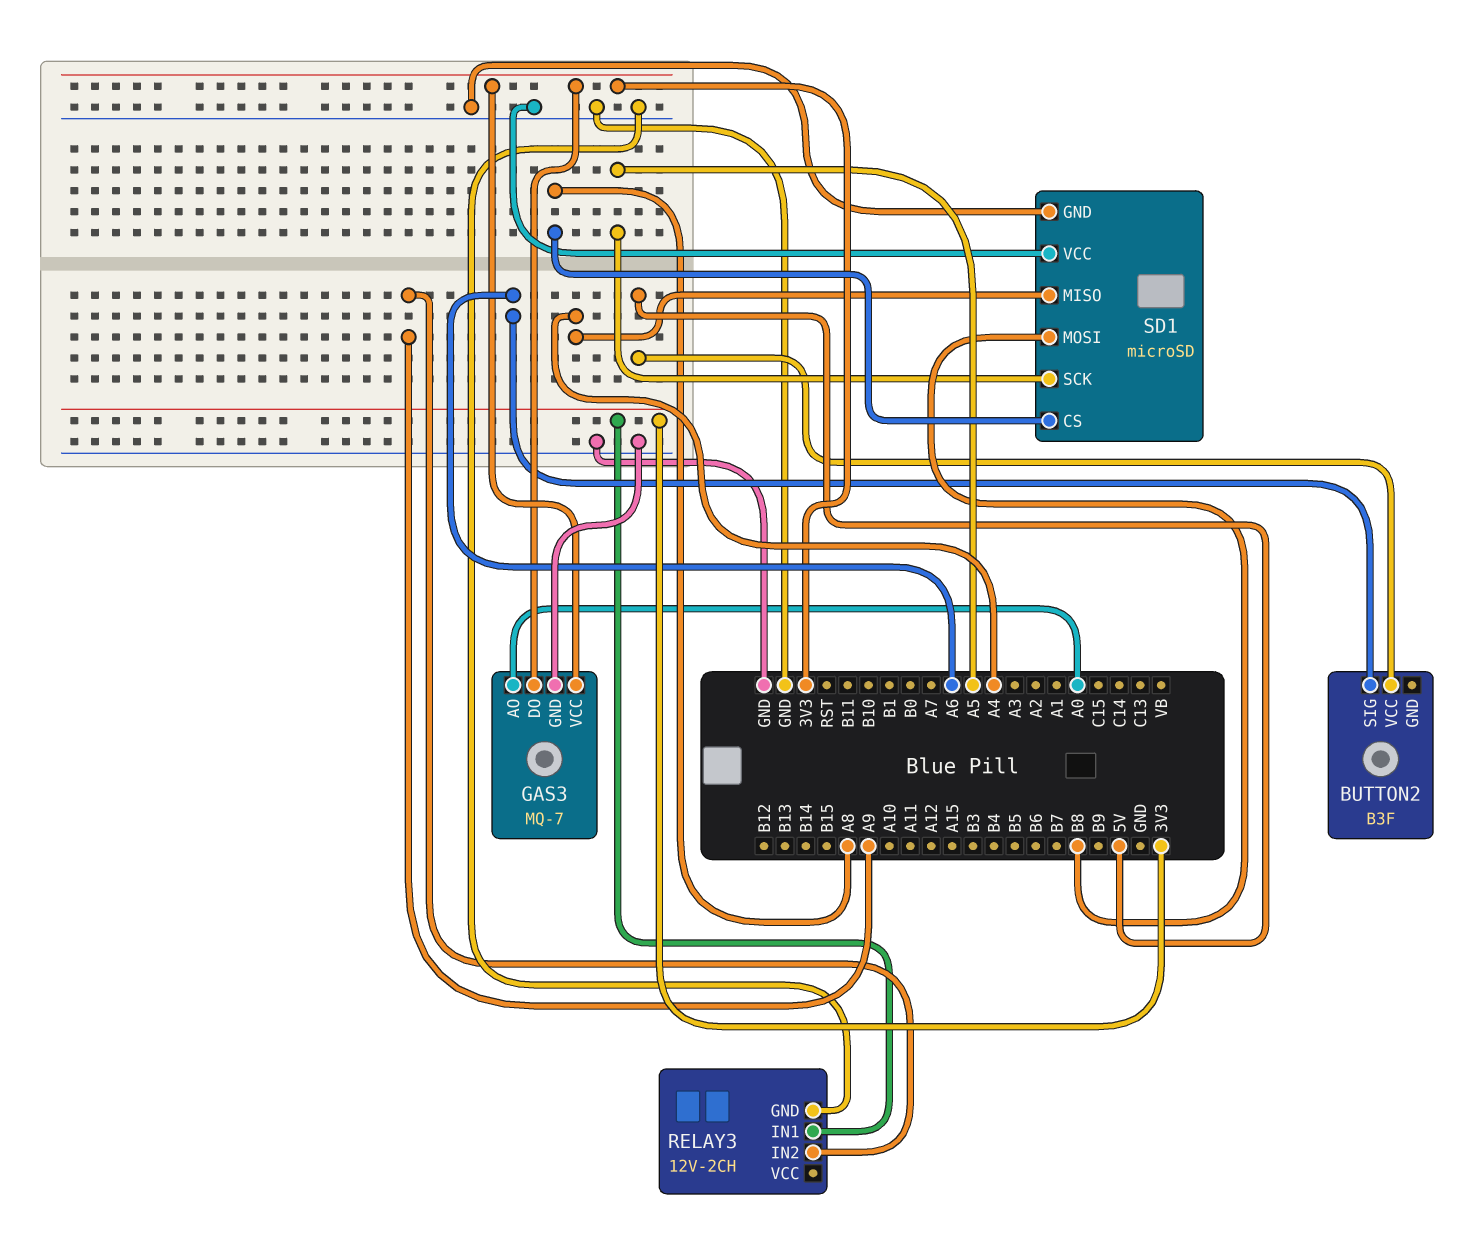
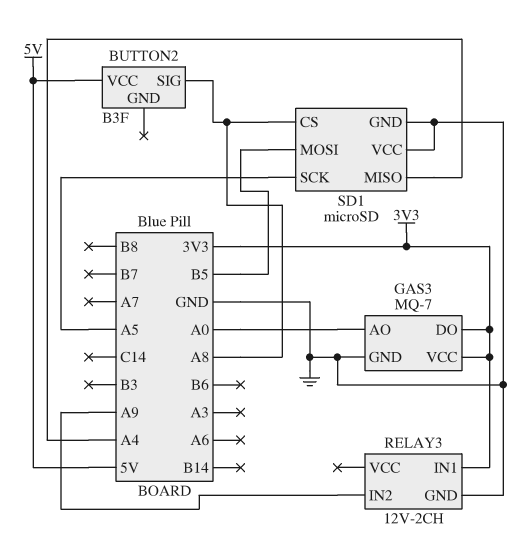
BUTTON2 pin SIG: A6 -> A8
SD1 pin MOSI: B8 -> B5

